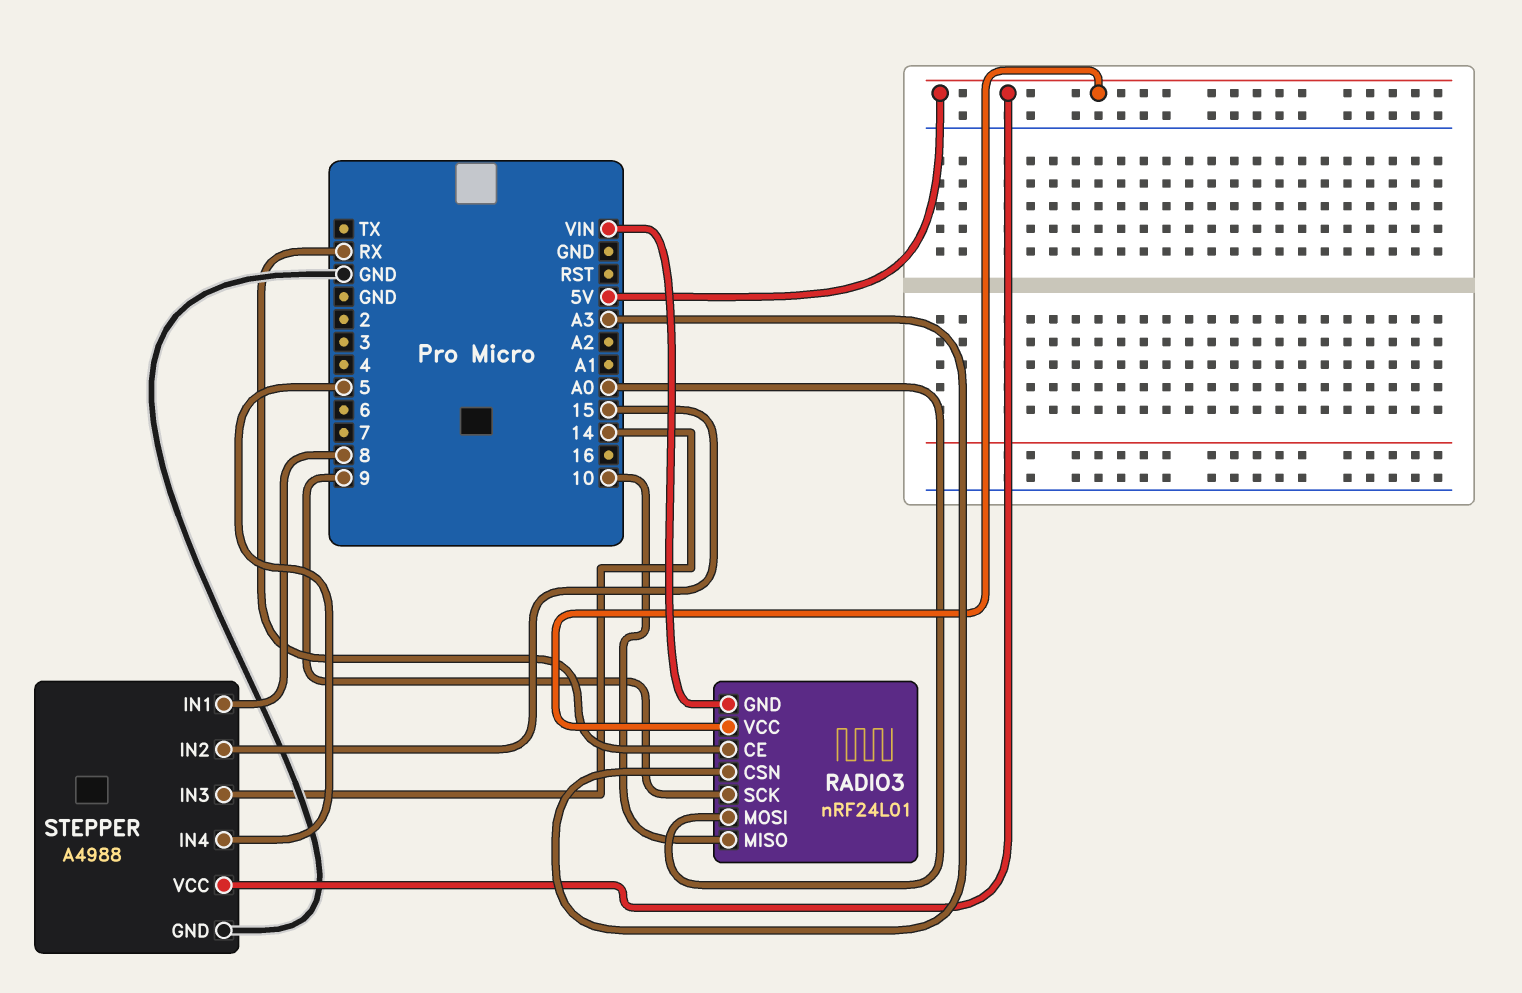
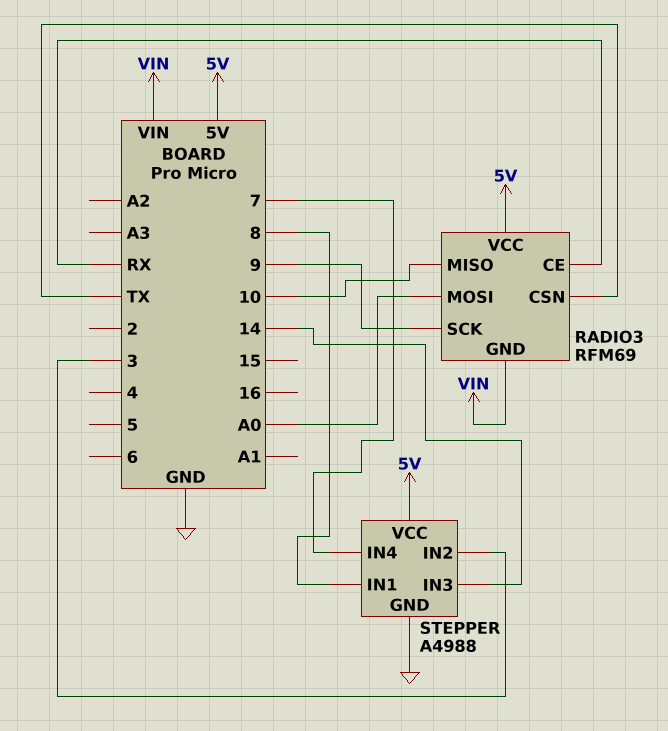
RADIO3: nRF24L01 -> RFM69
RADIO3 pin CSN: A3 -> TX
STEPPER pin IN2: 15 -> 3
STEPPER pin IN4: 5 -> 7

